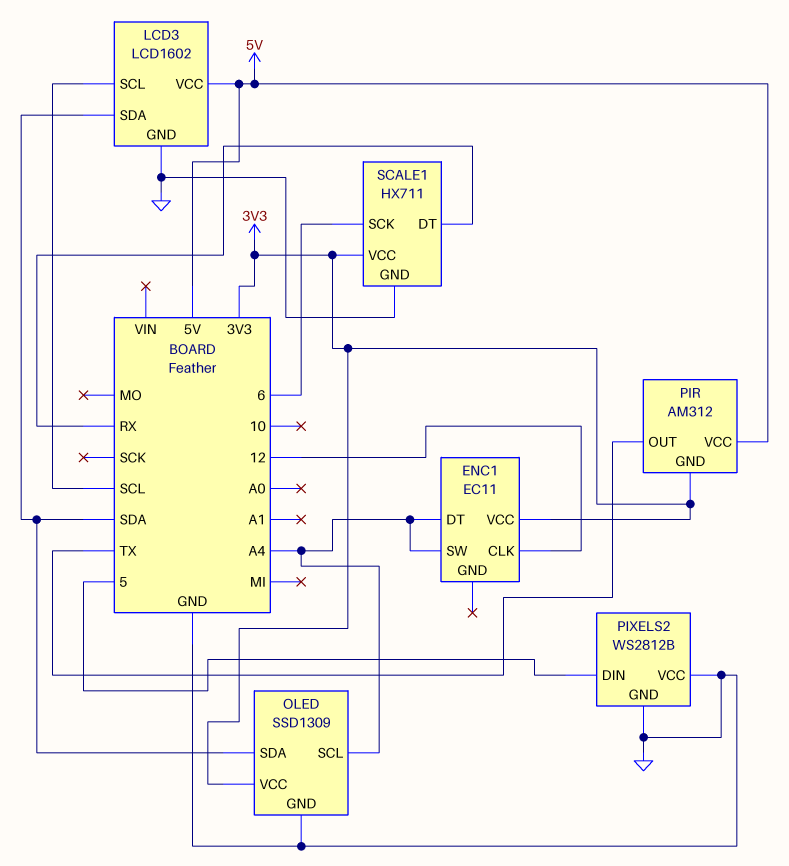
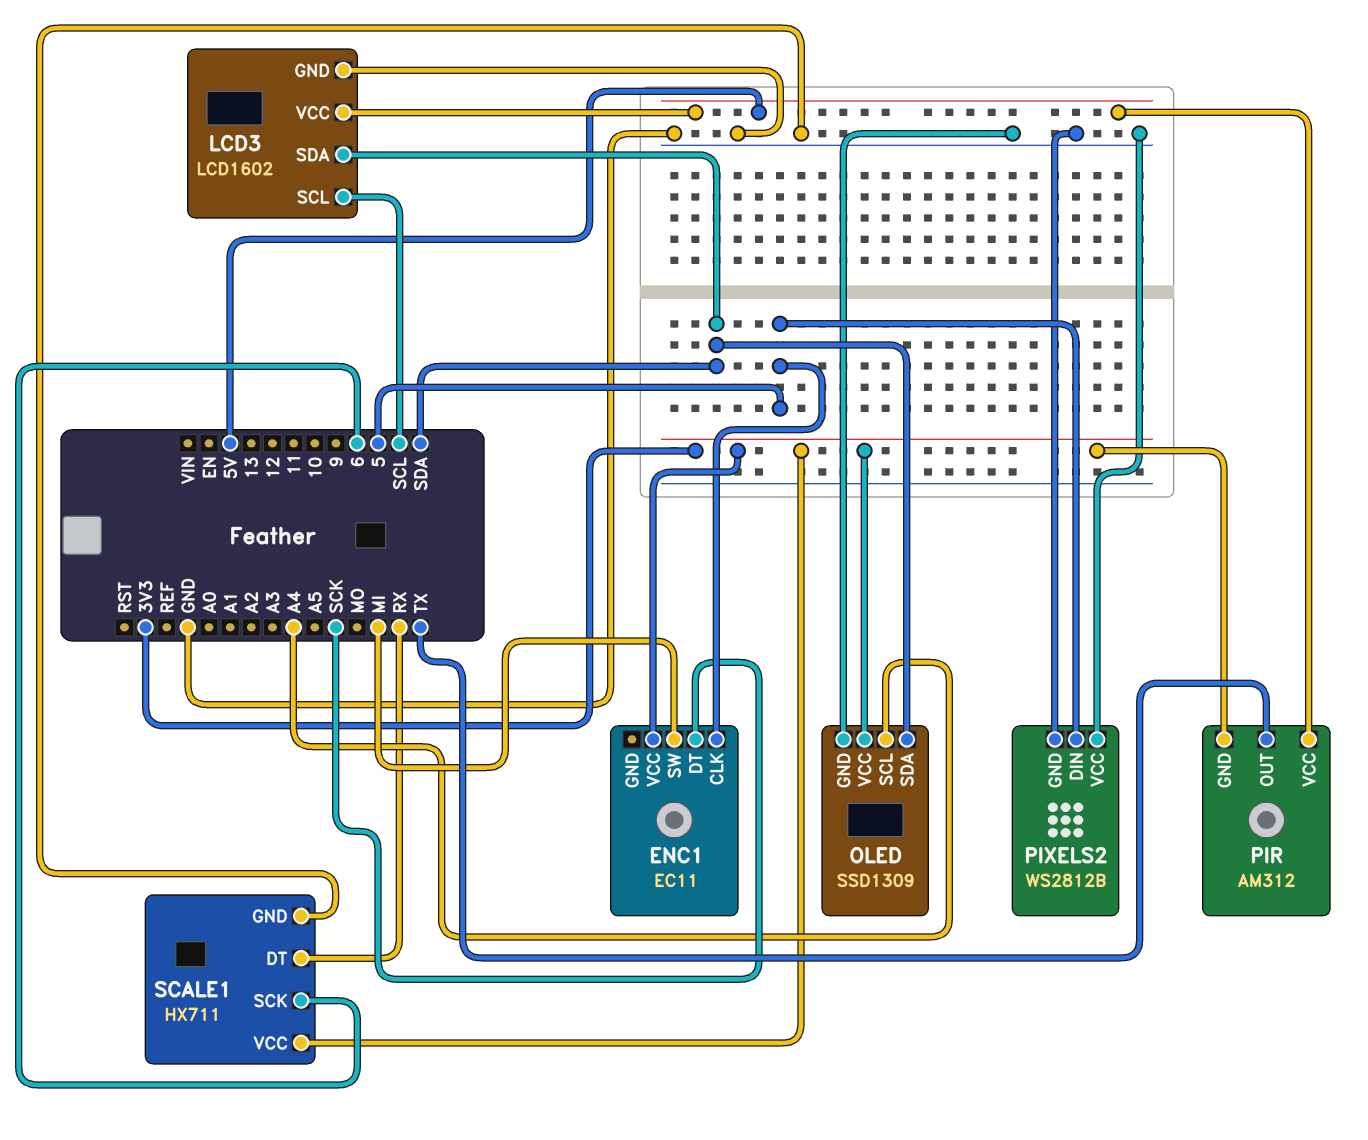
ENC1 pin CLK: 12 -> 5
ENC1 pin DT: A4 -> SCK
ENC1 pin SW: A4 -> MI

